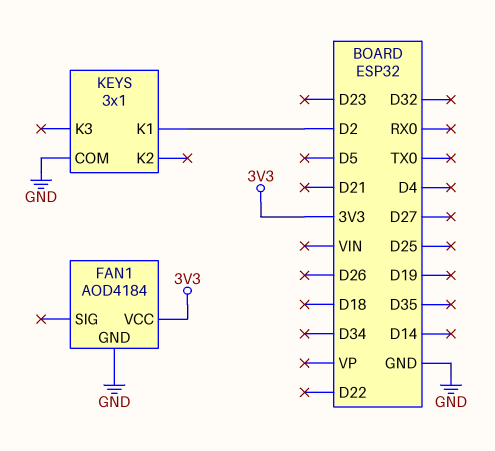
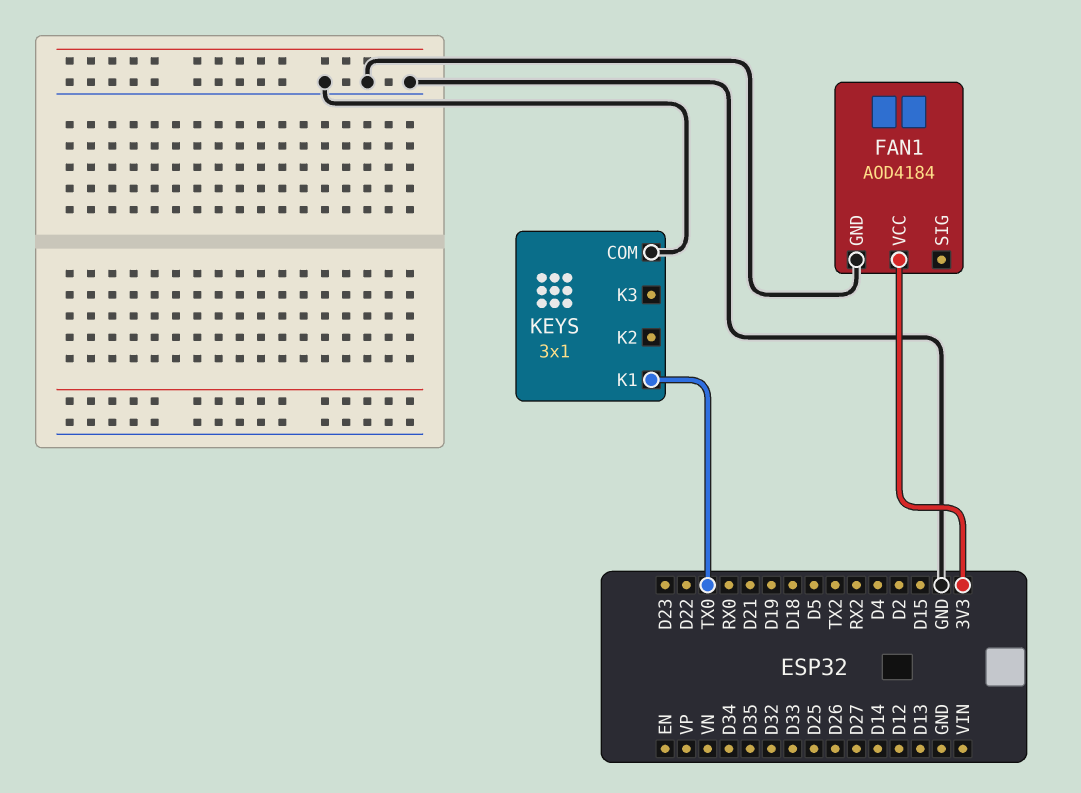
KEYS pin K1: D2 -> TX0

